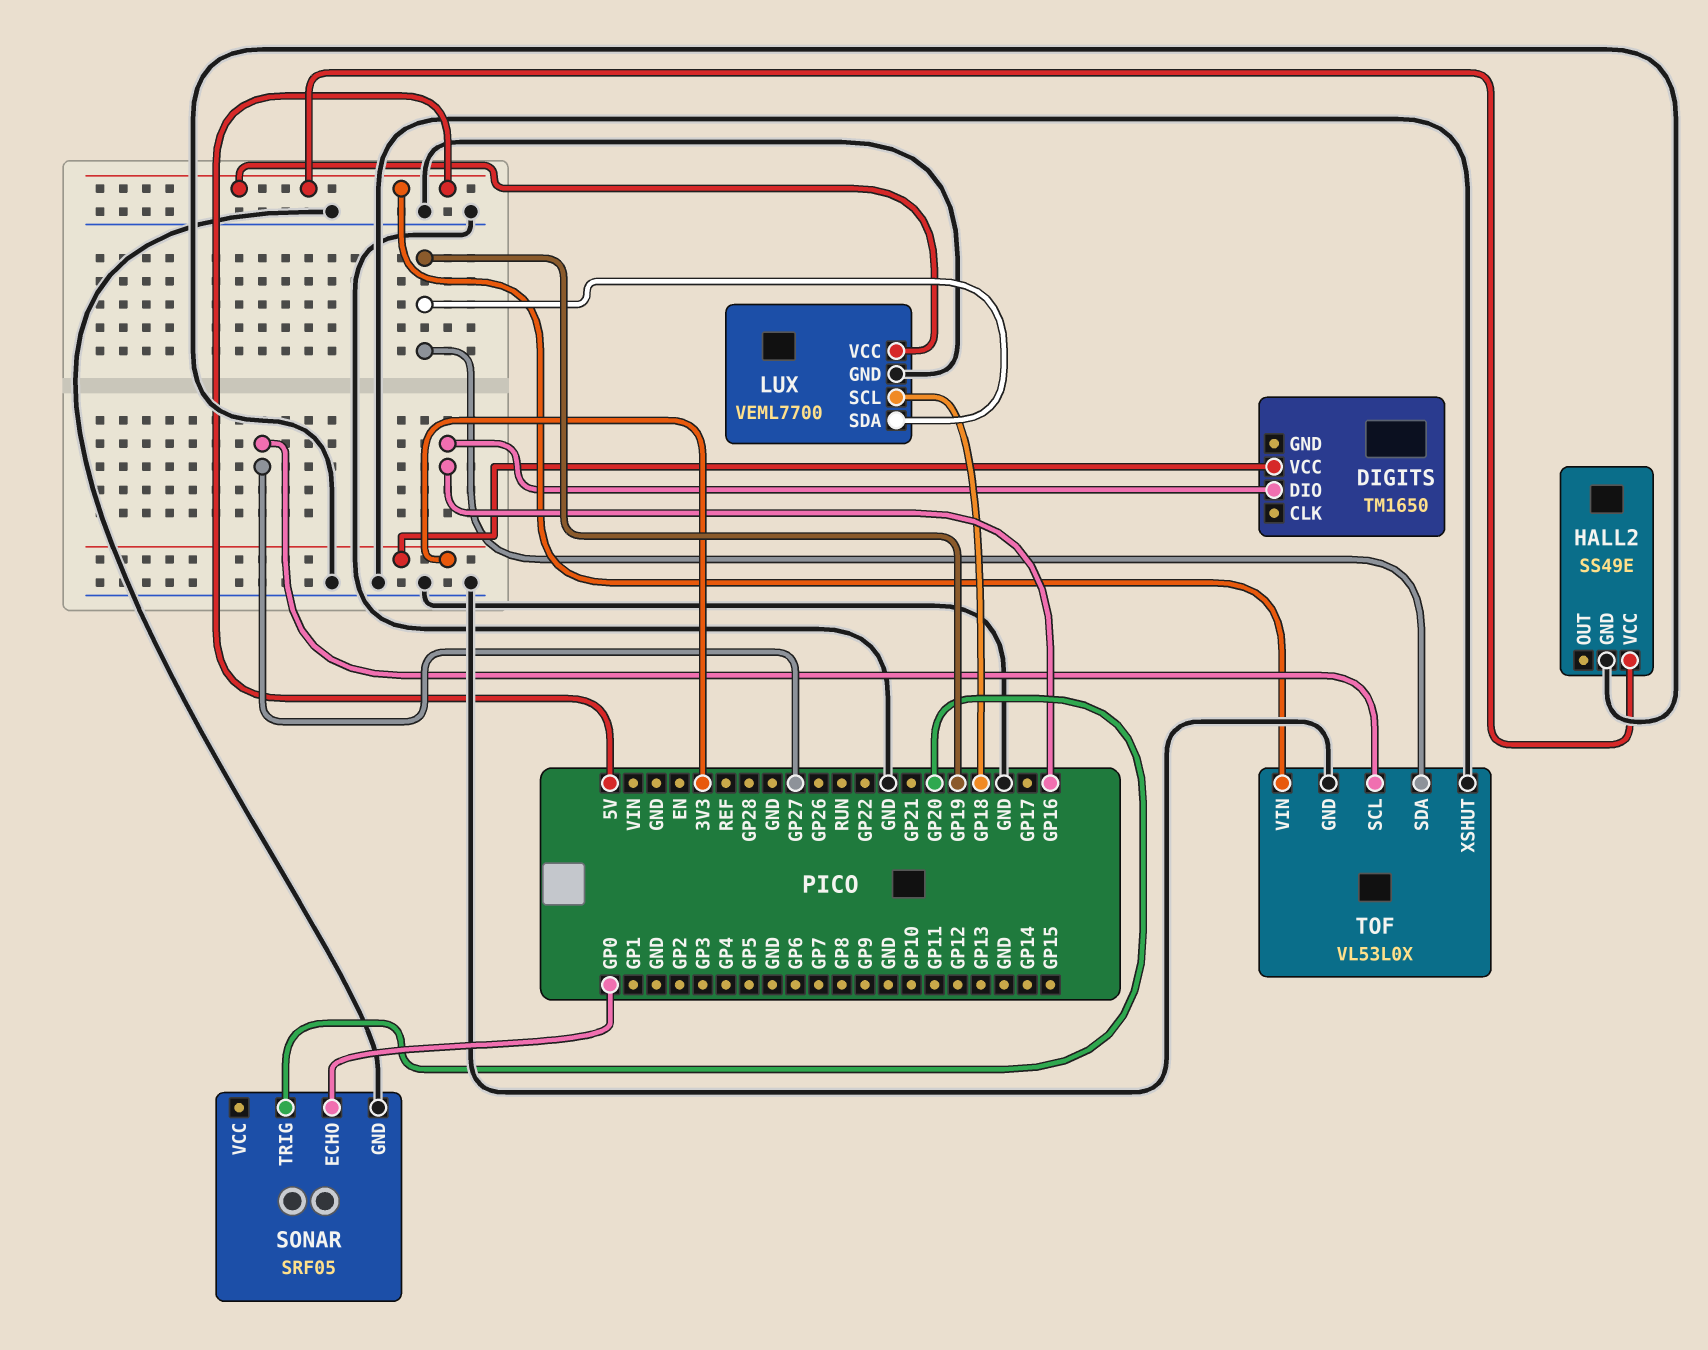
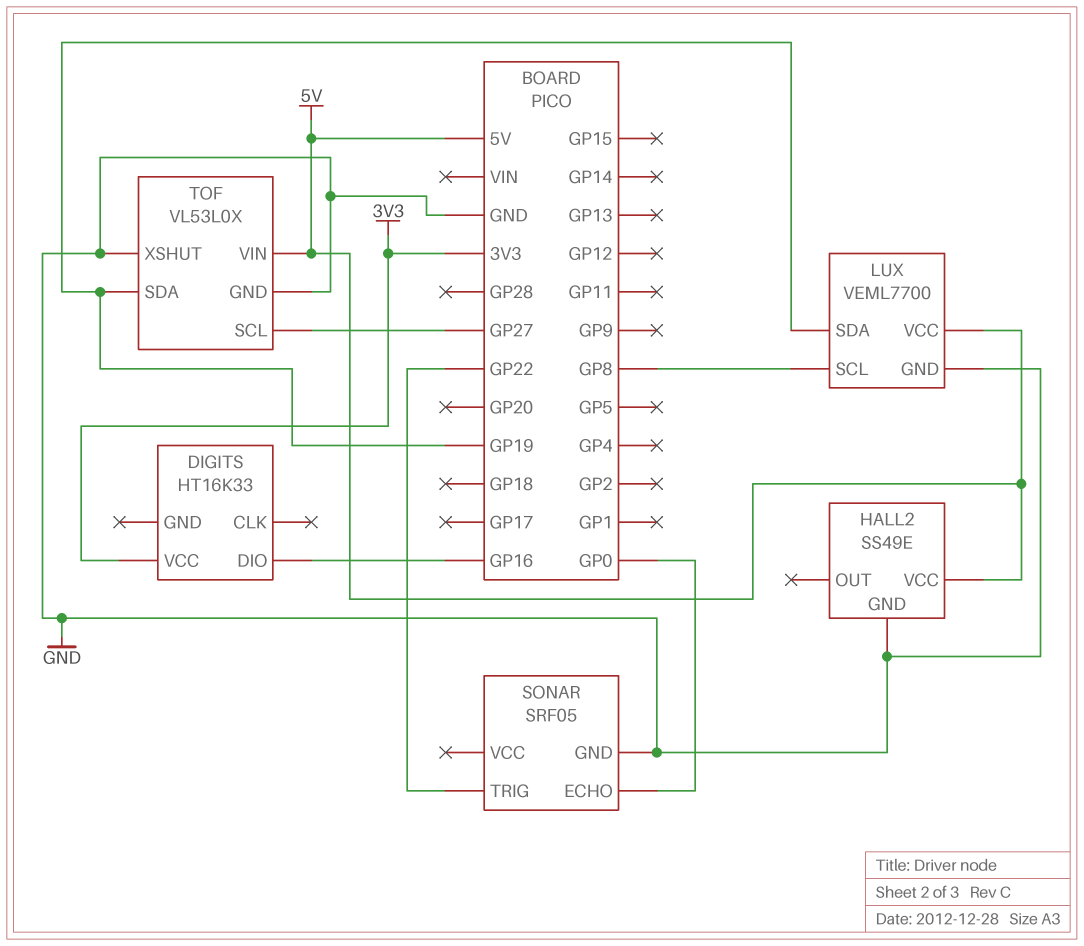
DIGITS: TM1650 -> HT16K33
LUX pin SCL: GP18 -> GP8
SONAR pin TRIG: GP20 -> GP22

